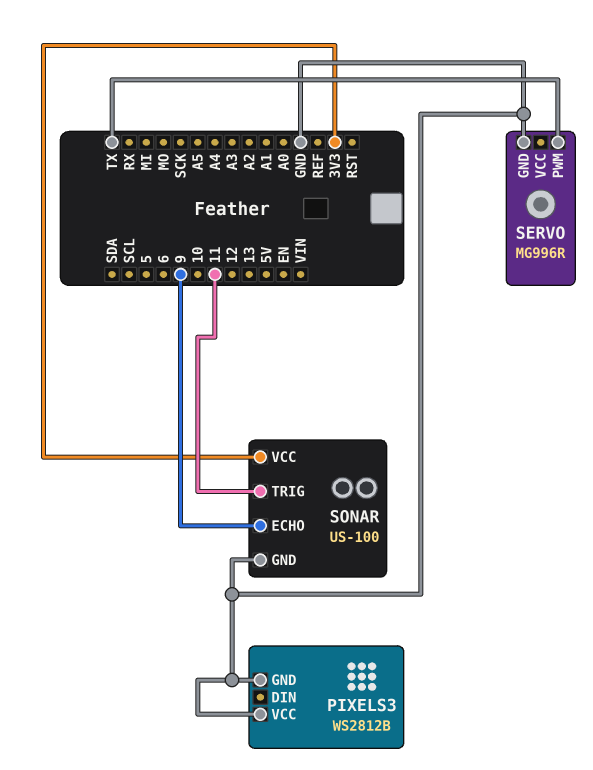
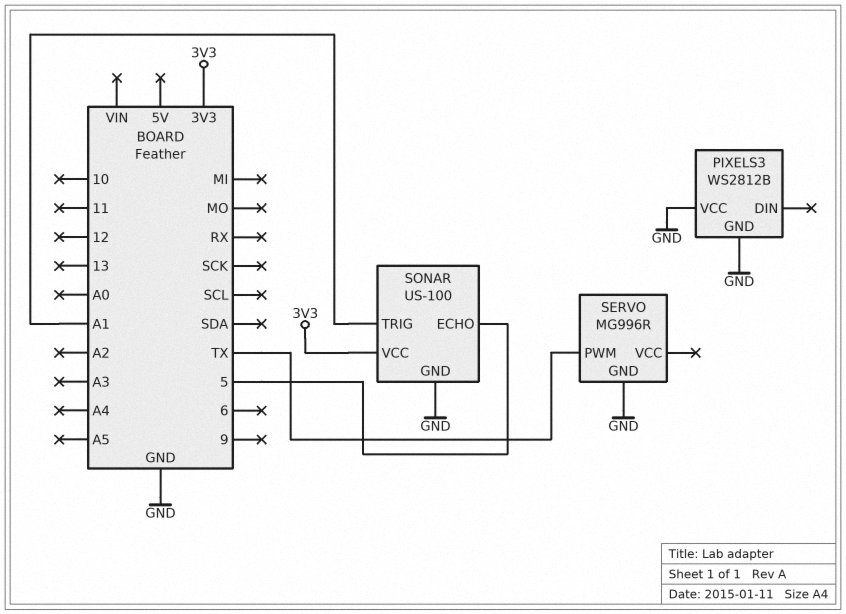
SONAR pin ECHO: 9 -> 5
SONAR pin TRIG: 11 -> A1

